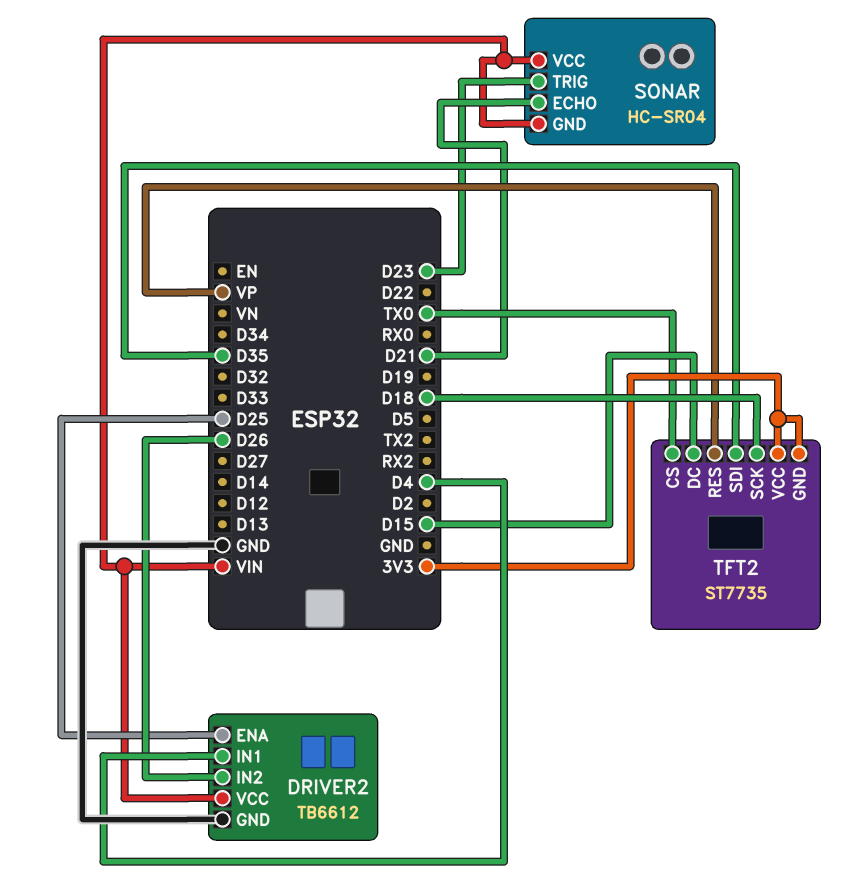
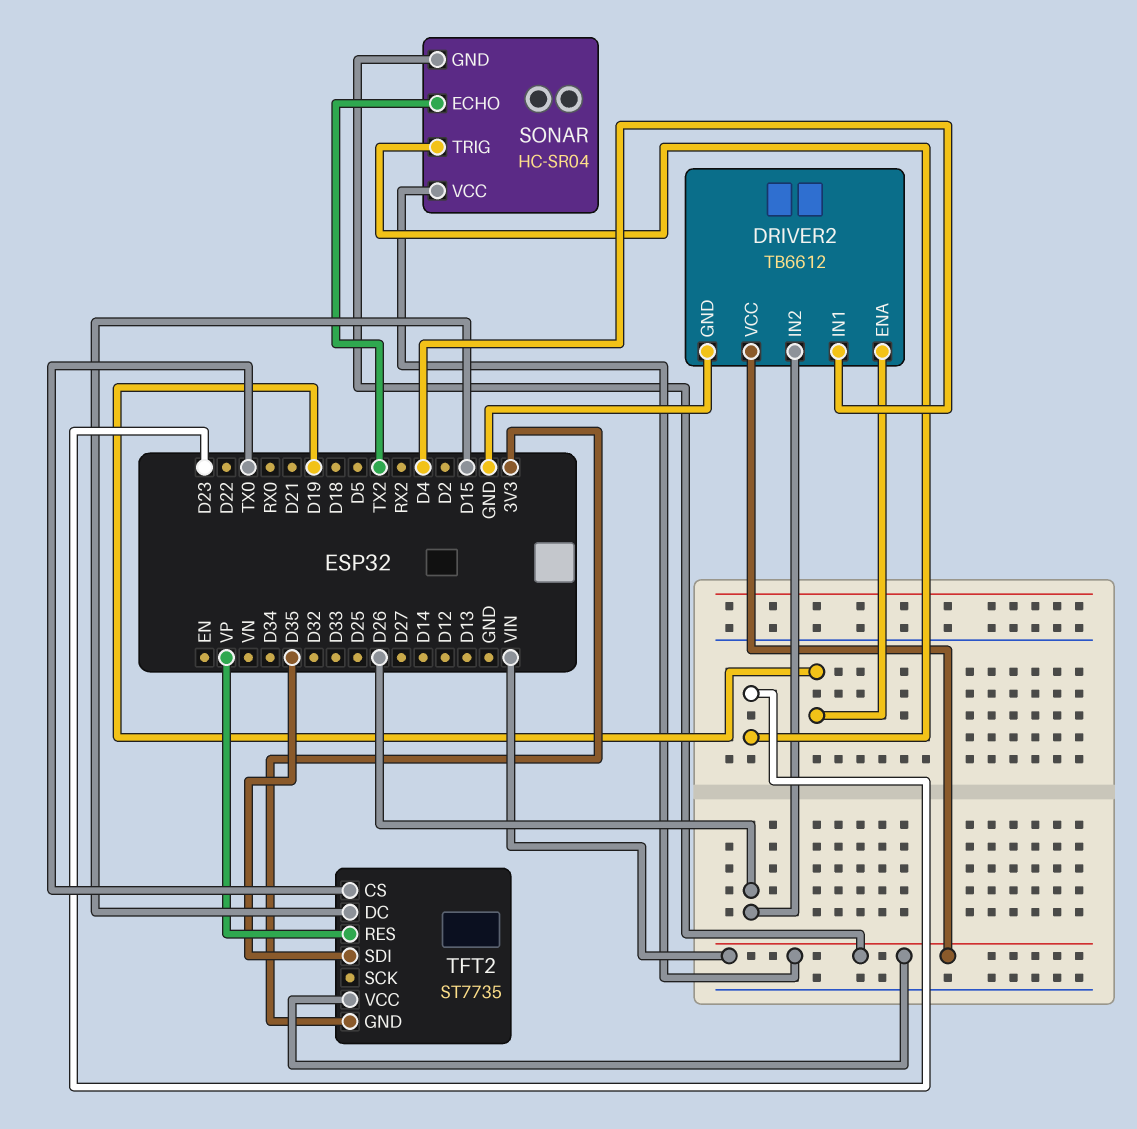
DRIVER2 pin ENA: D25 -> D19
SONAR pin ECHO: D21 -> TX2
TFT2 pin SCK: D18 -> none
TFT2 pin VCC: 3V3 -> VIN

